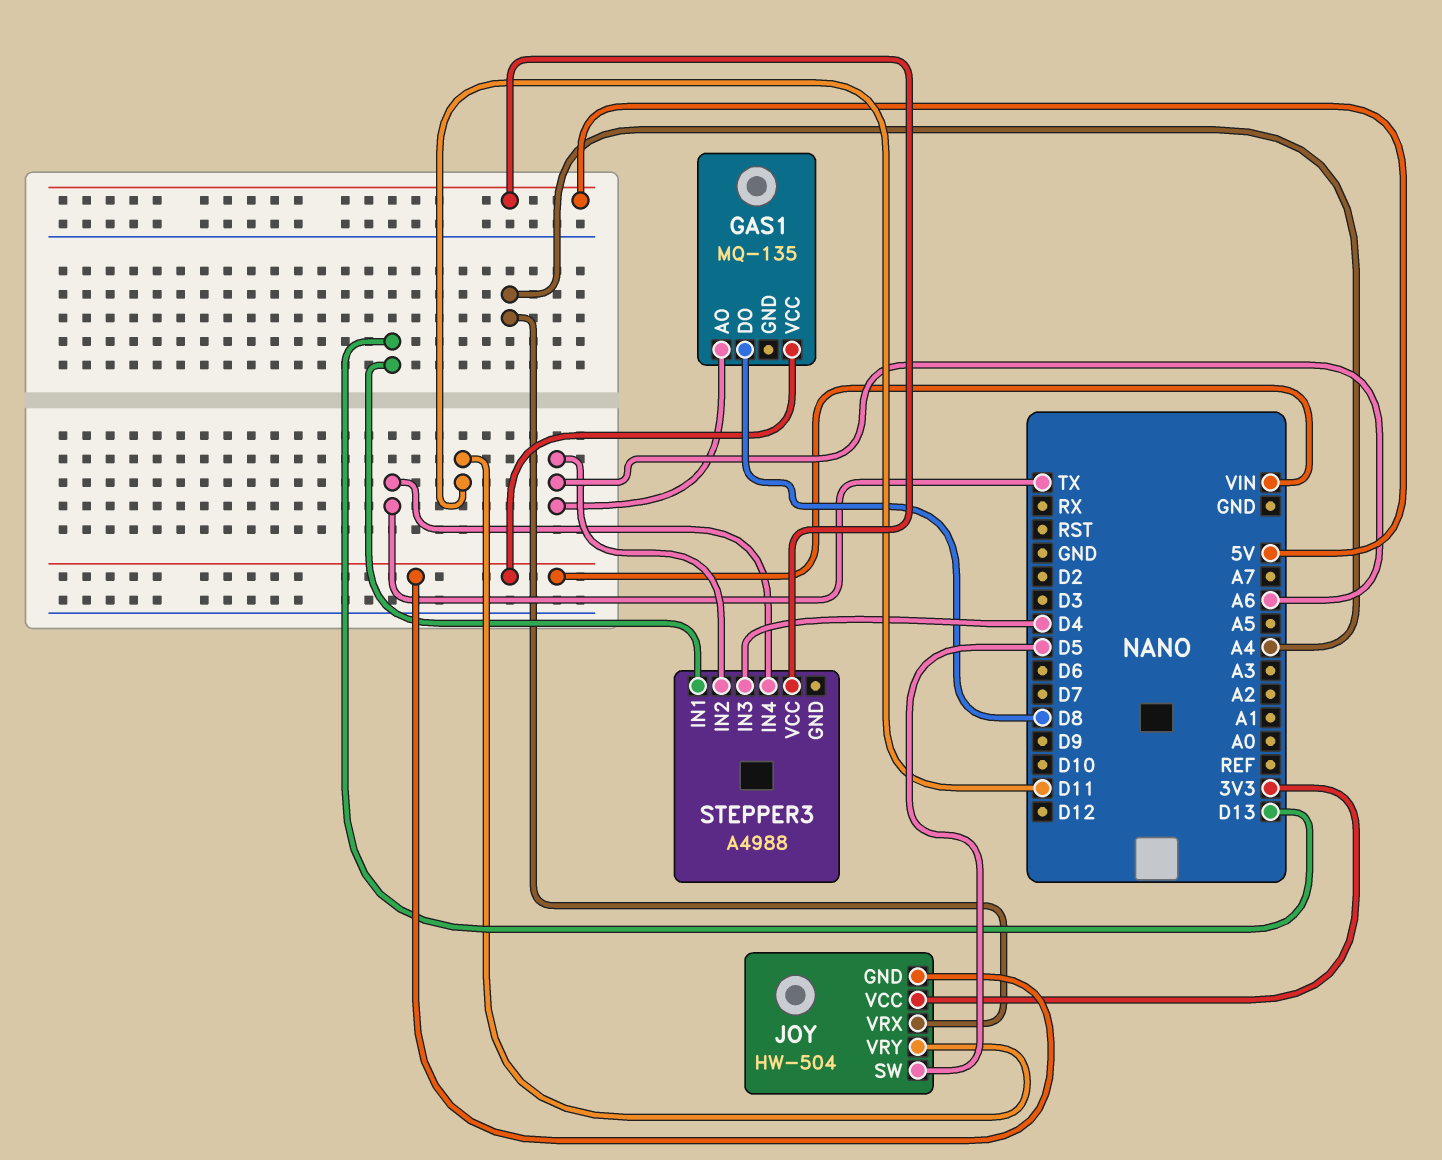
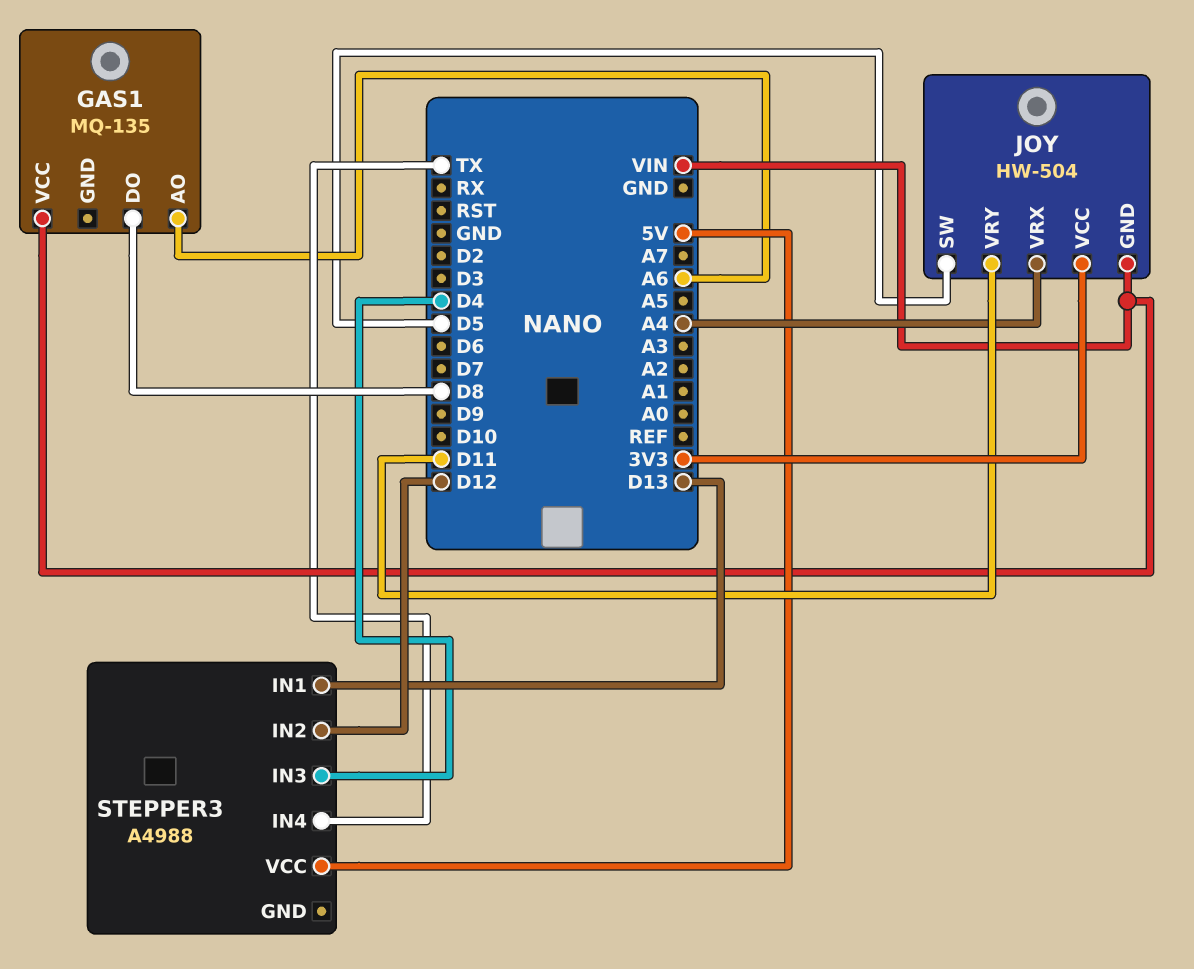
STEPPER3 pin IN2: A6 -> D12

